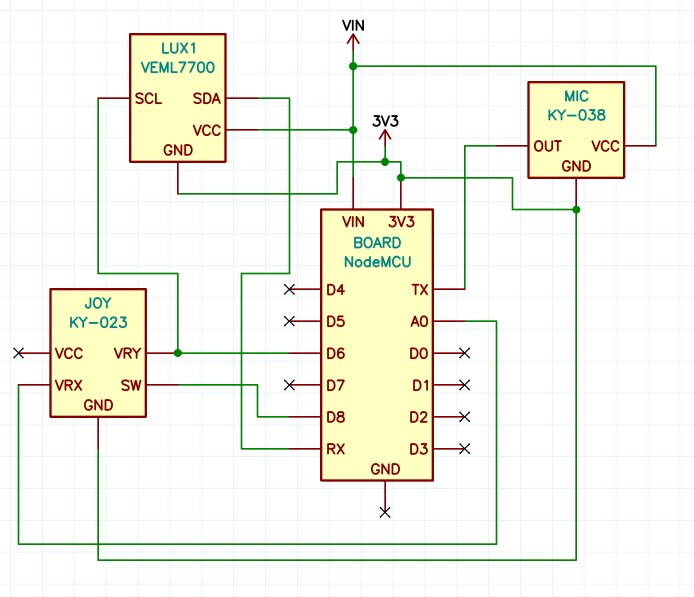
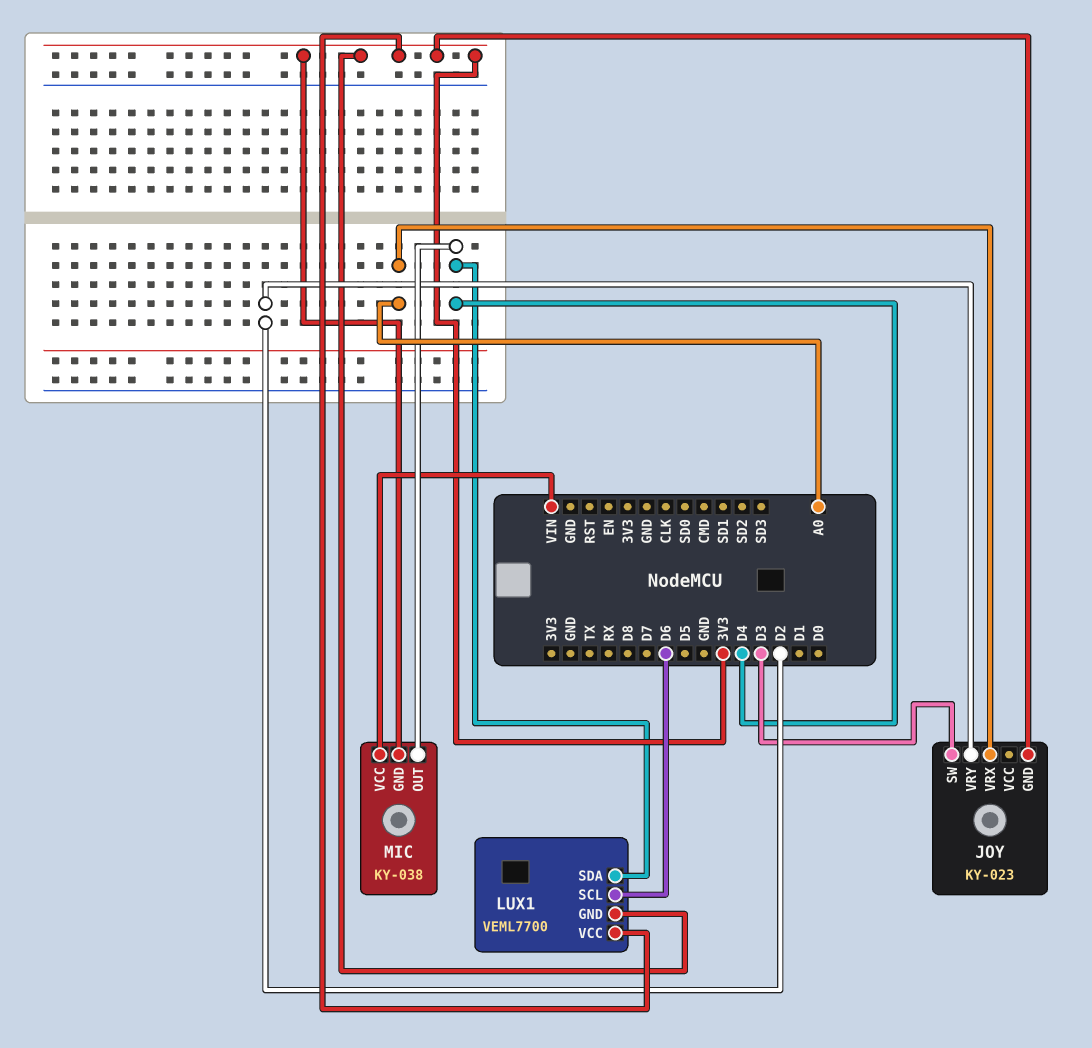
JOY pin SW: D8 -> D3
JOY pin VRY: D6 -> D2
LUX1 pin SDA: RX -> D4
LUX1 pin VCC: VIN -> 3V3
MIC pin OUT: TX -> D4

